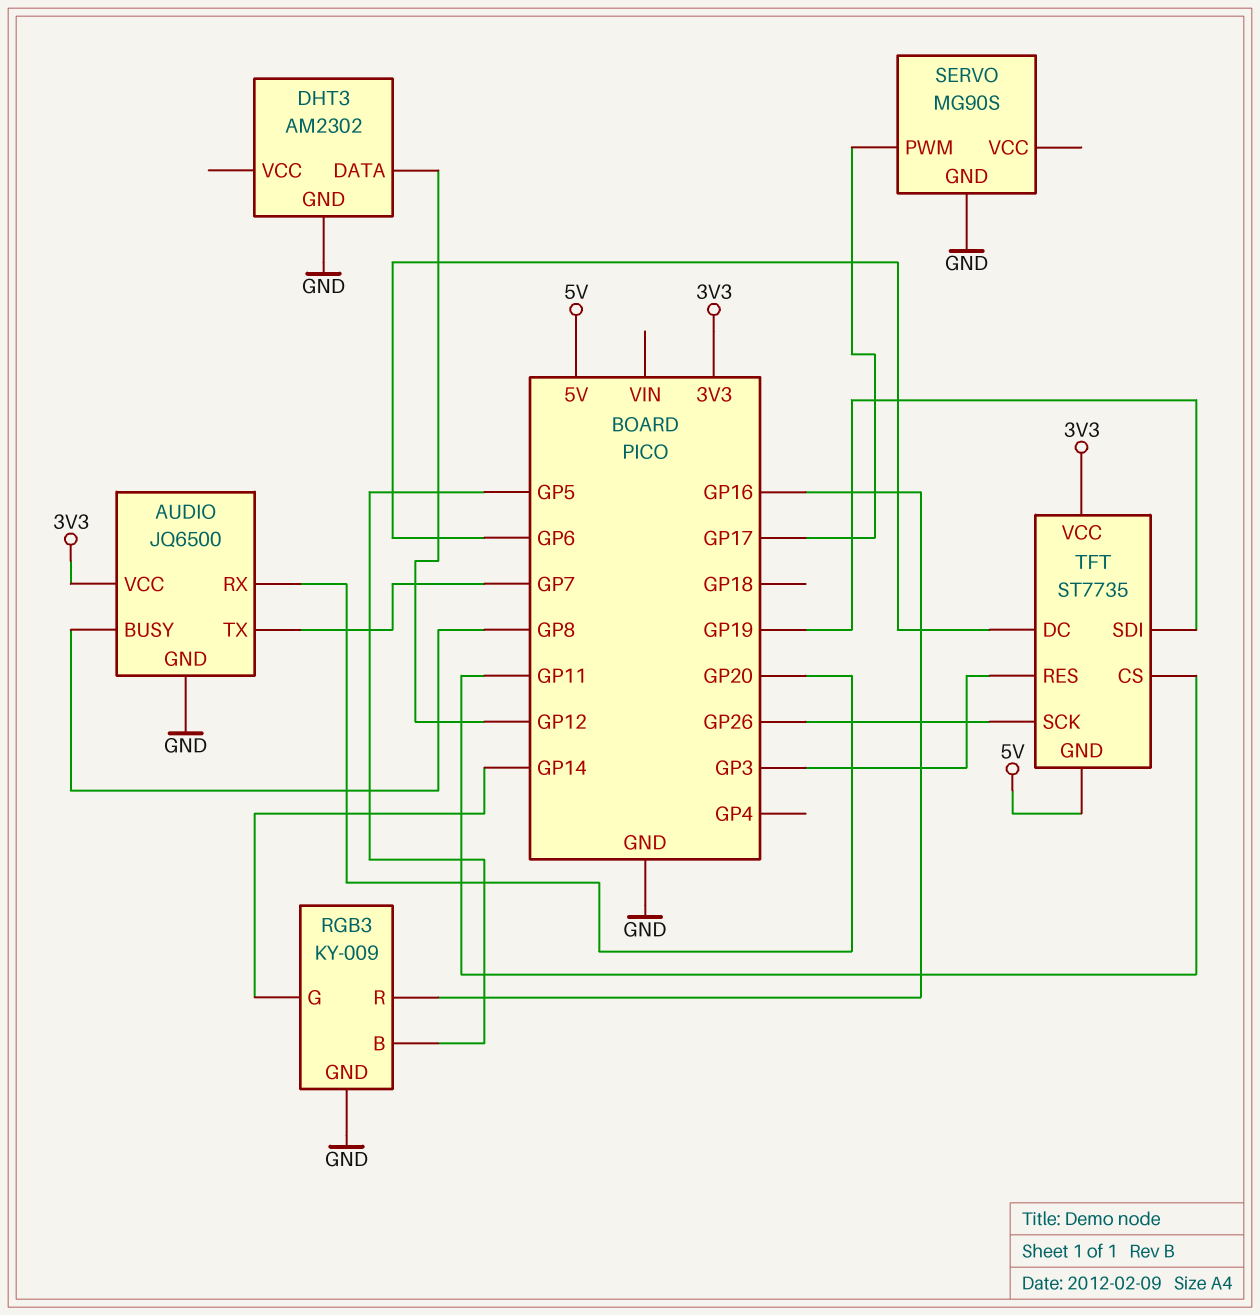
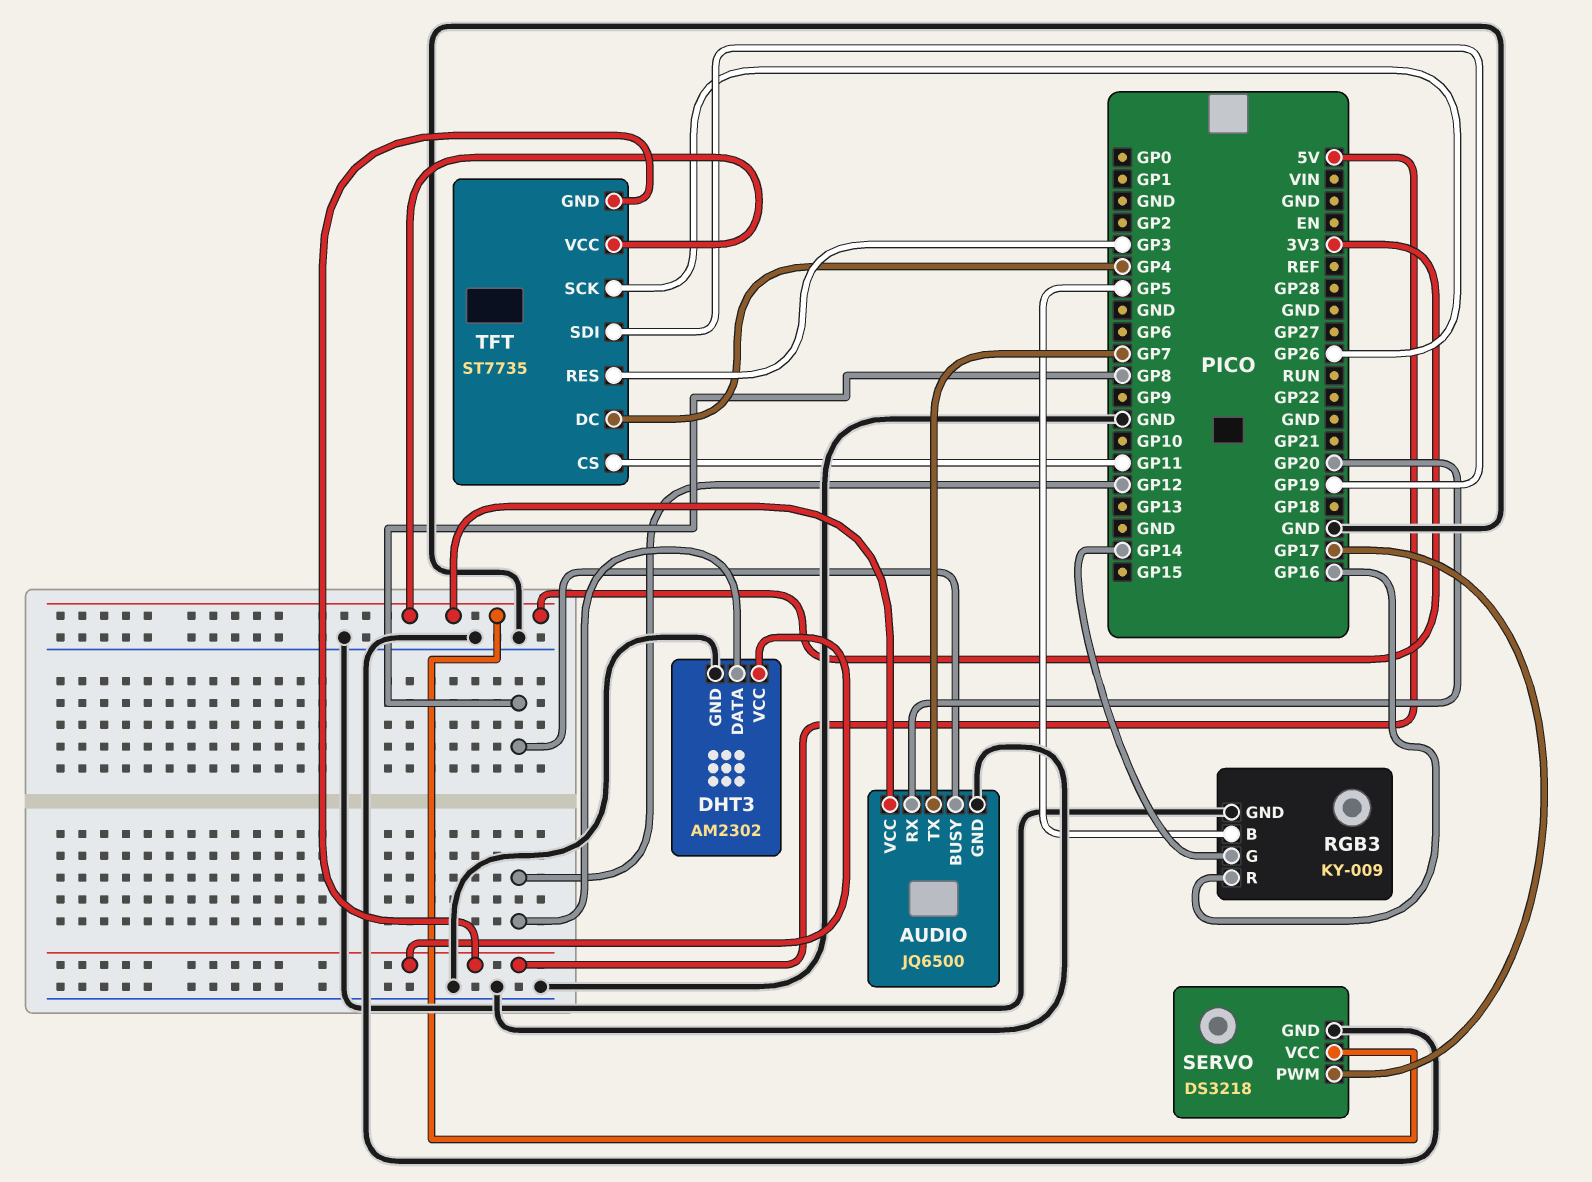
DHT3 pin VCC: none -> 5V
SERVO: MG90S -> DS3218
SERVO pin VCC: none -> 3V3
TFT pin DC: GP6 -> GP4

